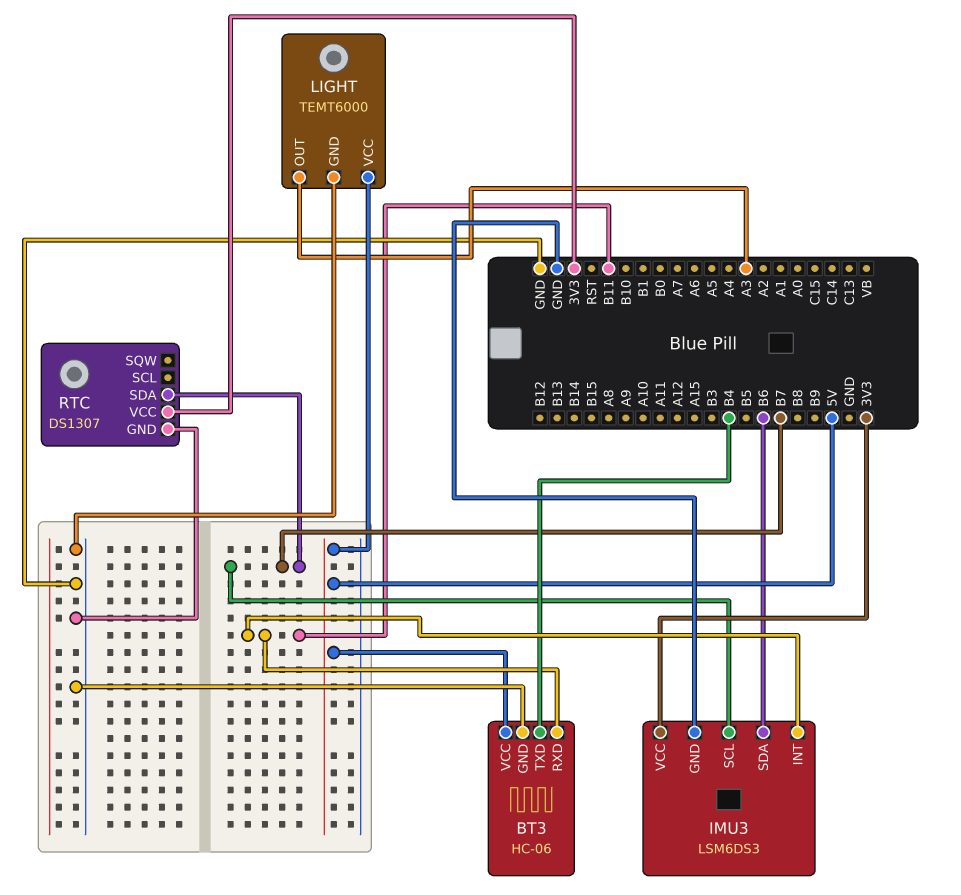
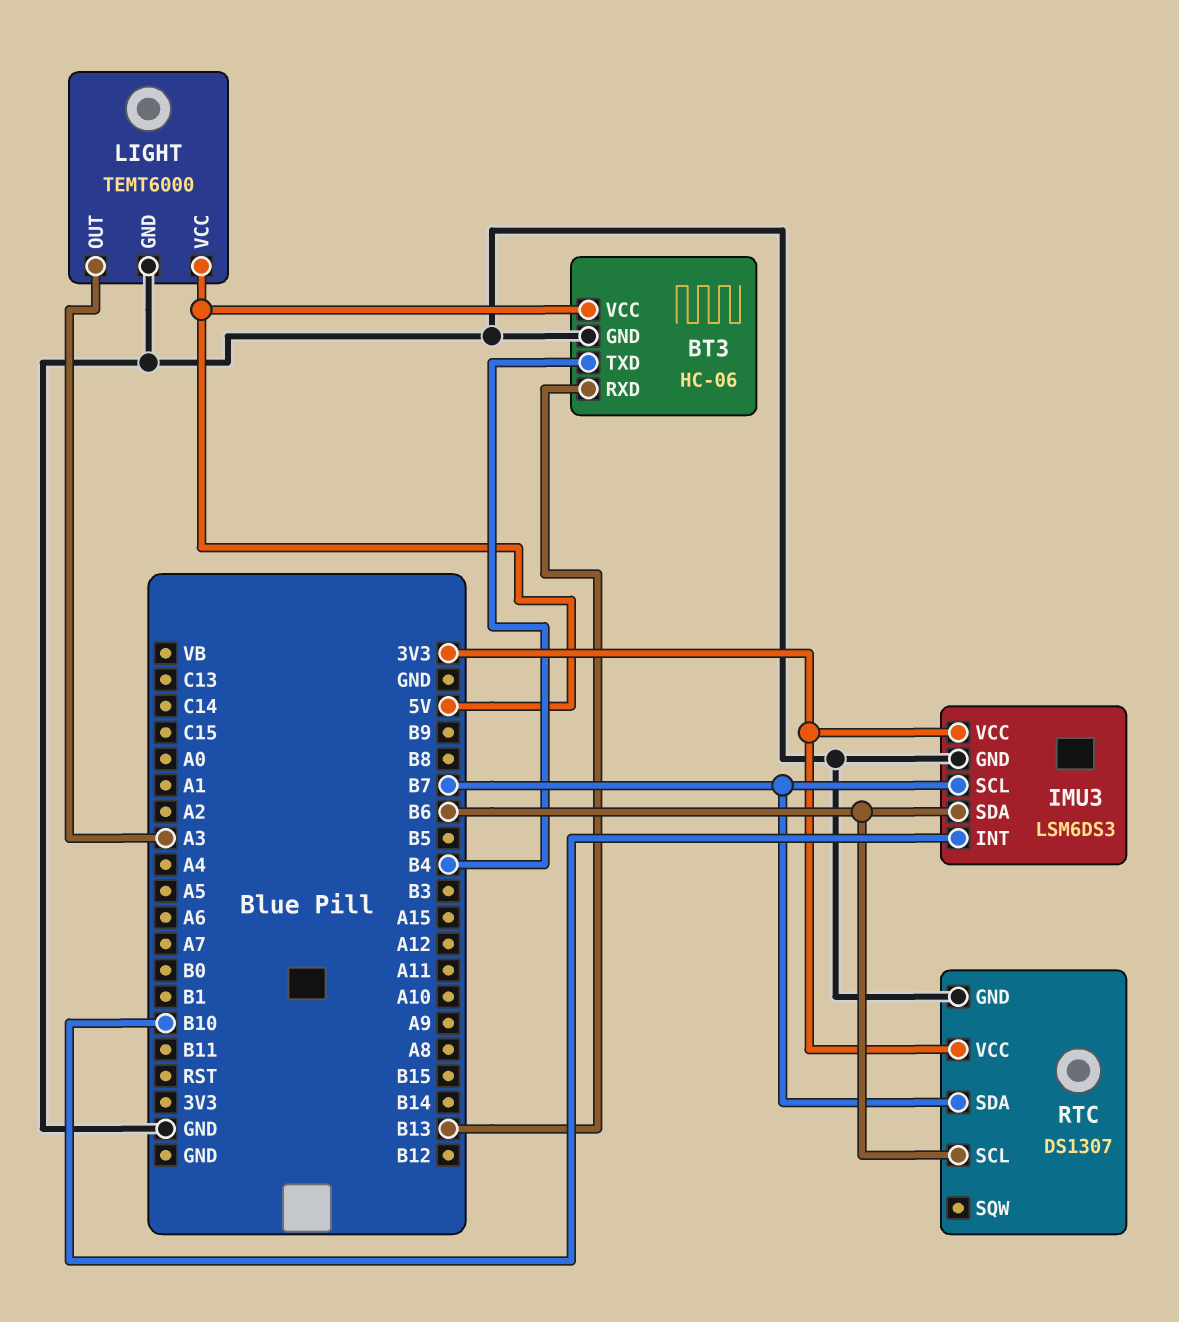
BT3 pin RXD: B11 -> B13
IMU3 pin INT: B11 -> B10
RTC pin SCL: none -> B6

